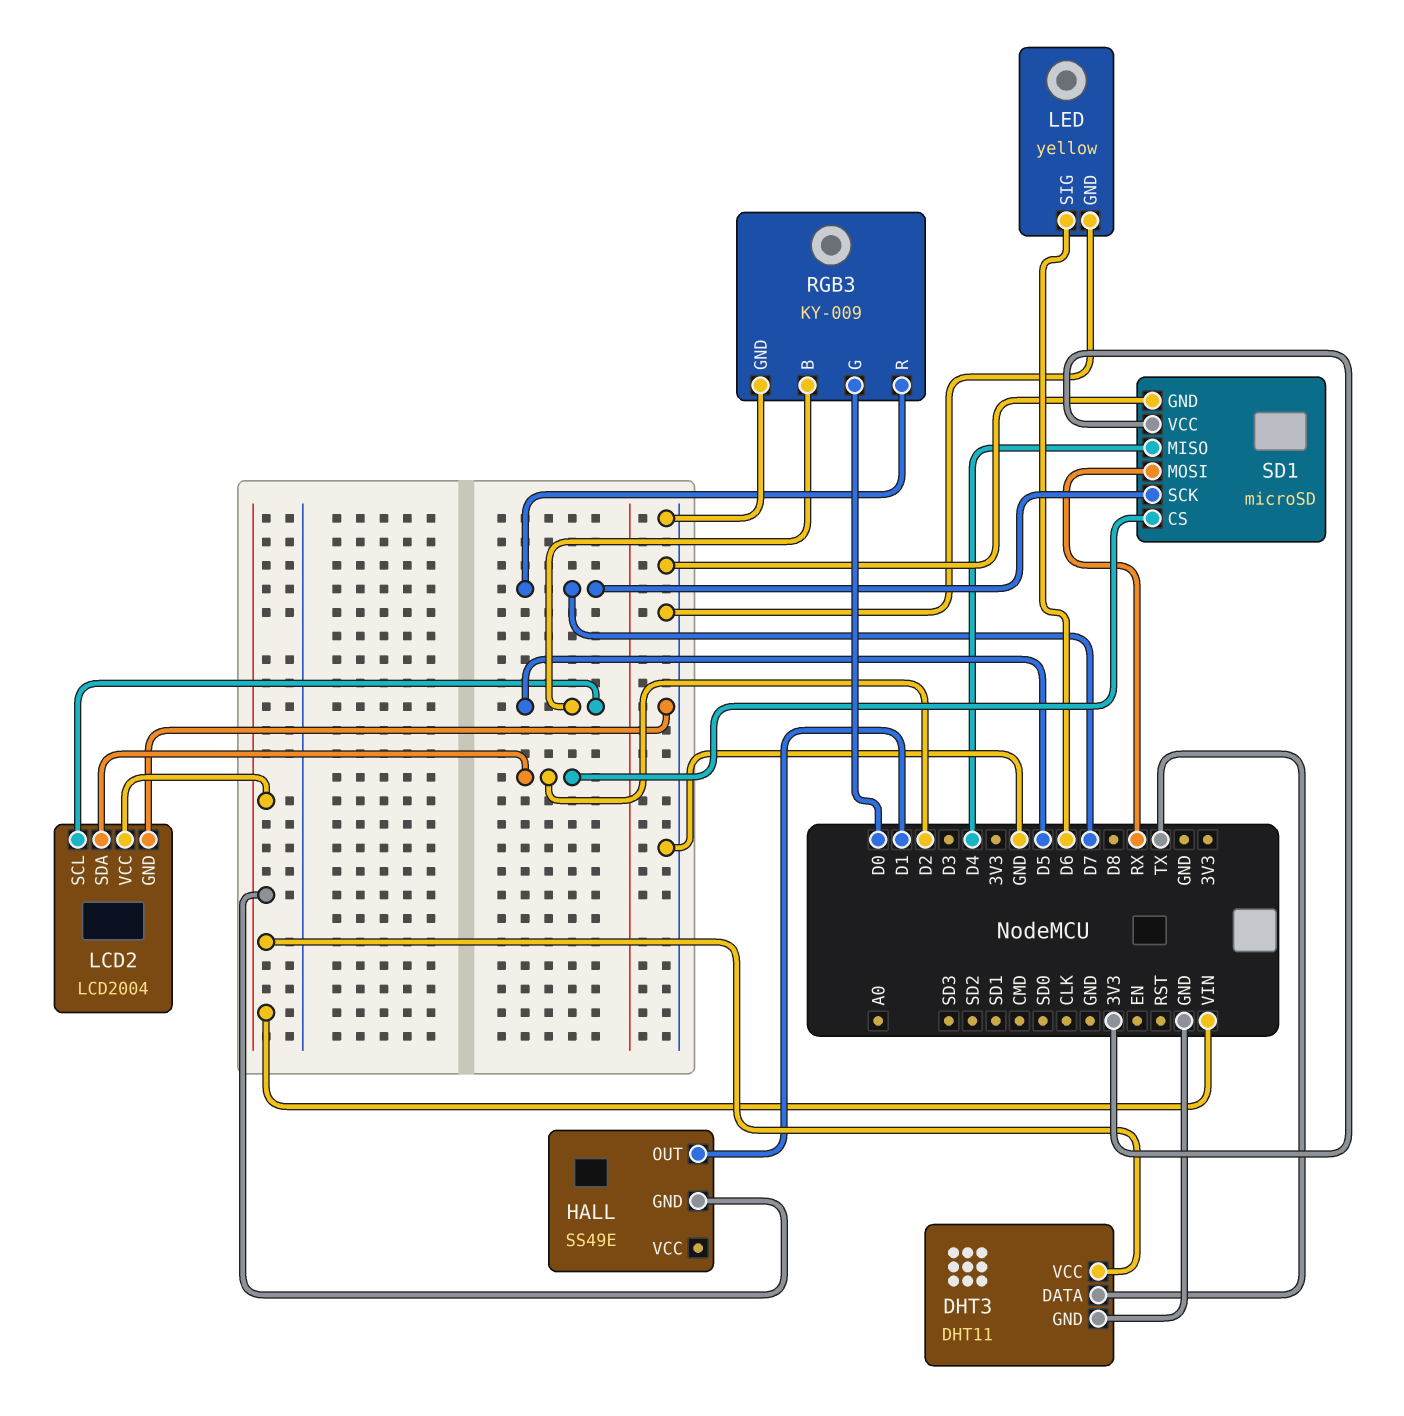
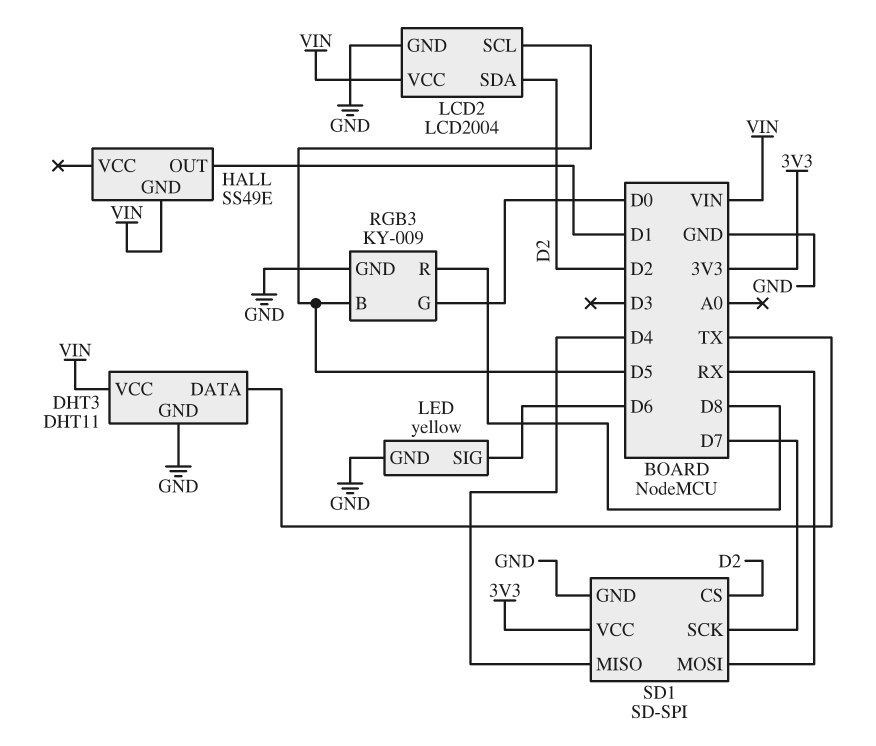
RGB3 pin R: D7 -> D8
SD1: microSD -> SD-SPI

